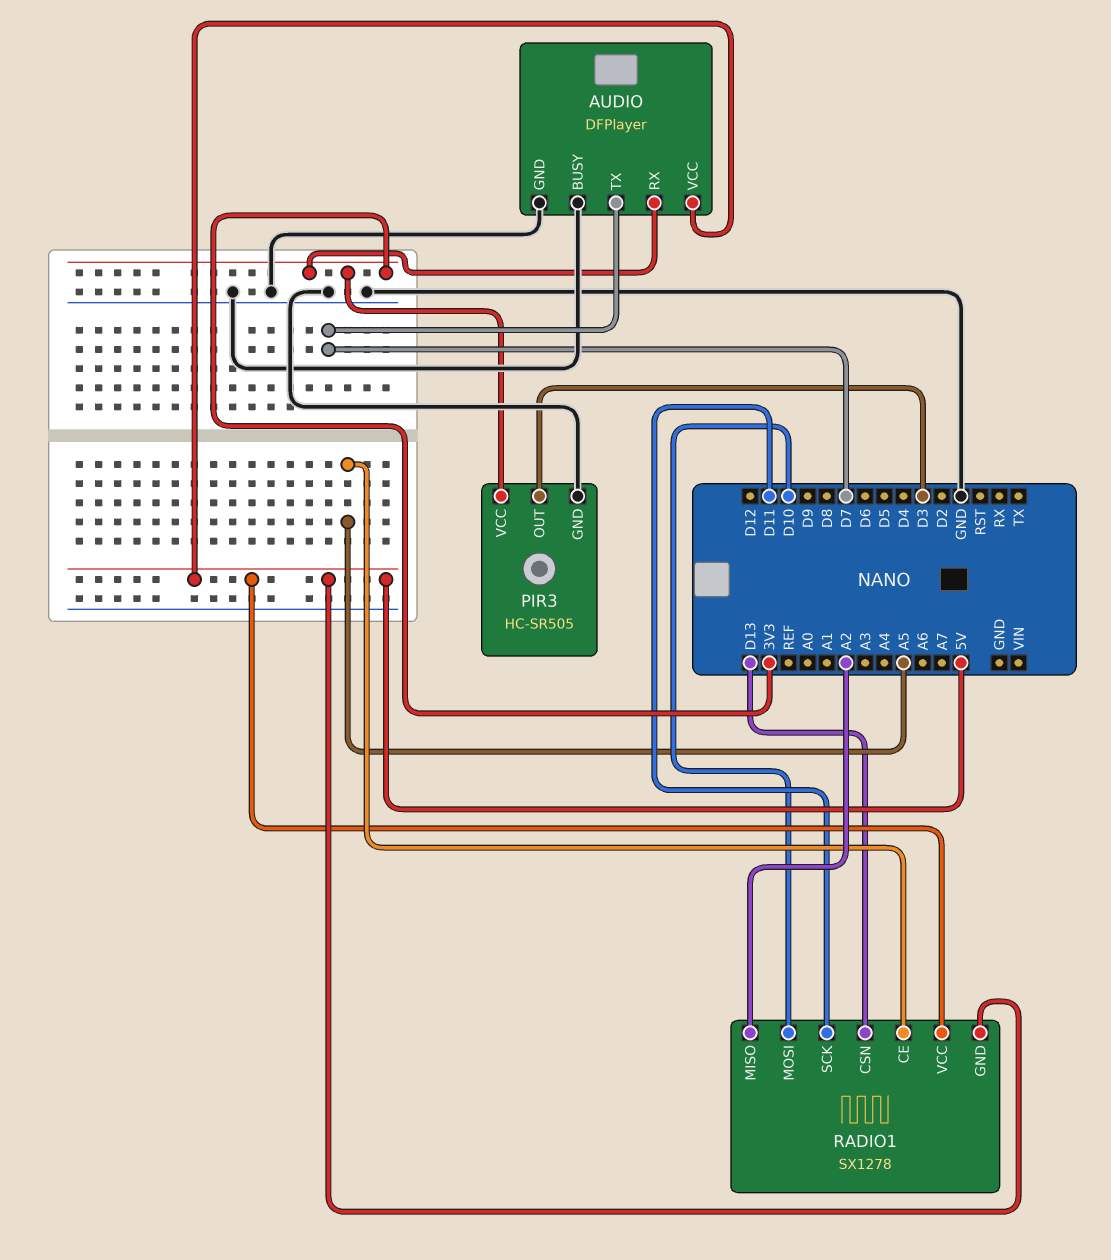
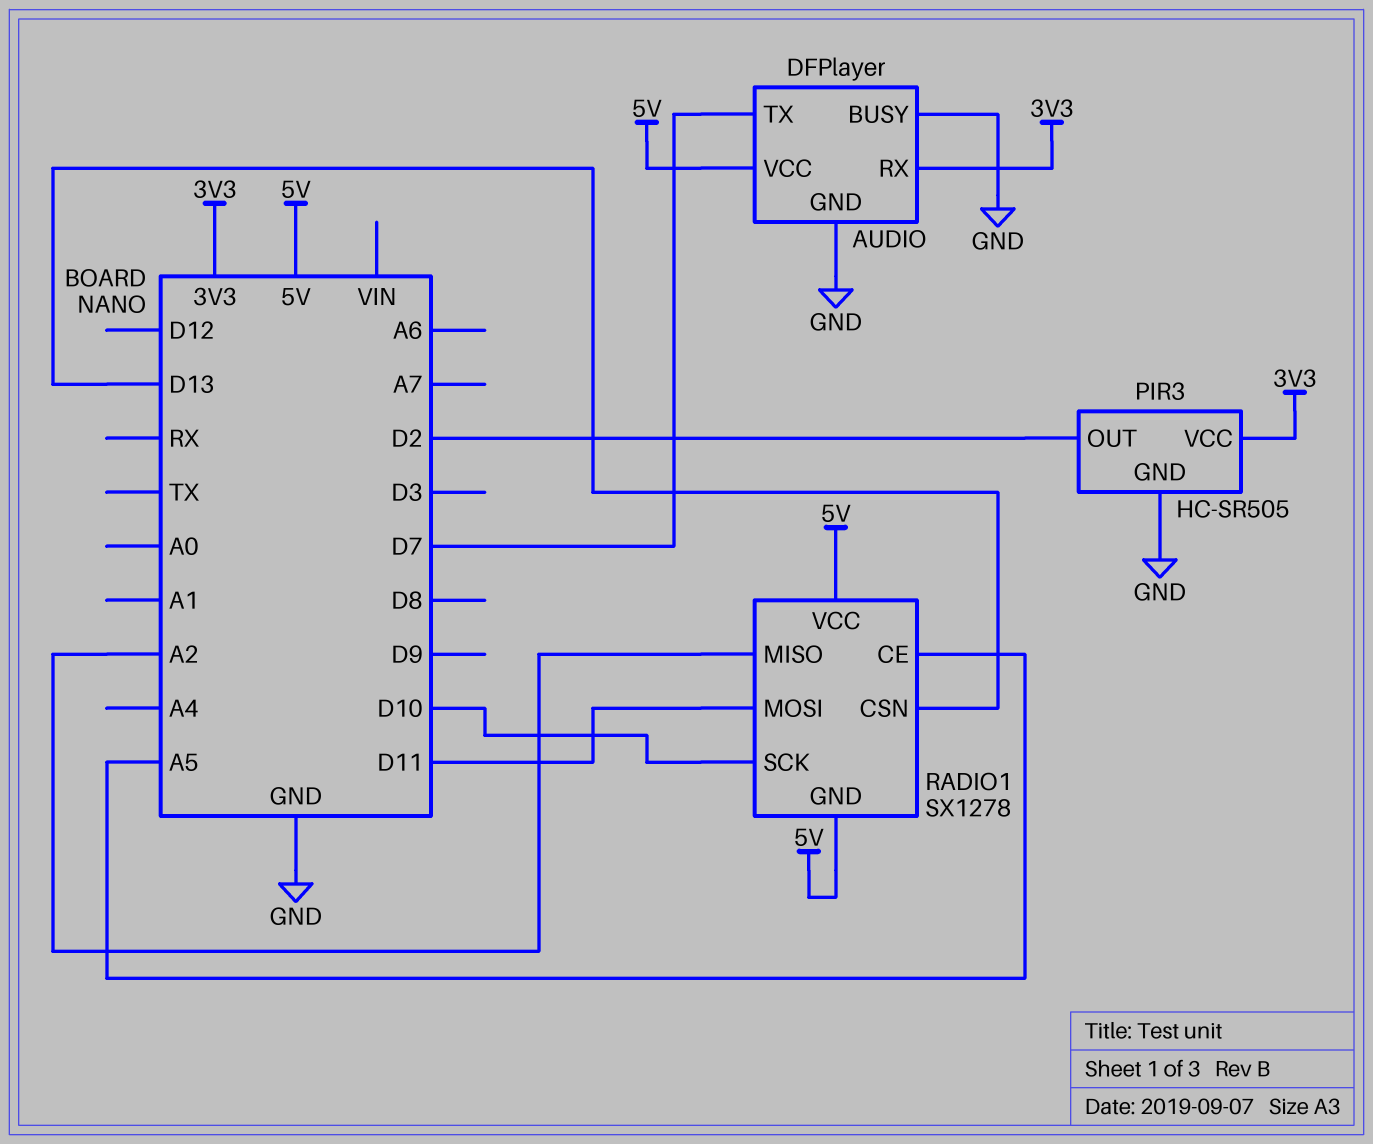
PIR3 pin OUT: D3 -> D2
RADIO1 pin MOSI: D10 -> D11
RADIO1 pin SCK: D11 -> D10

